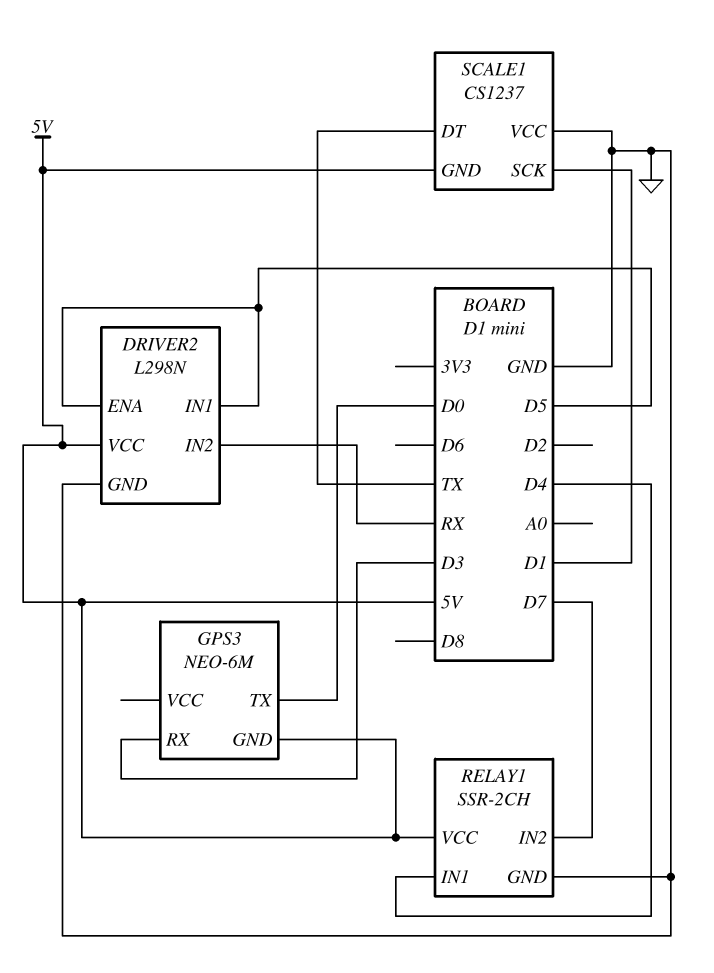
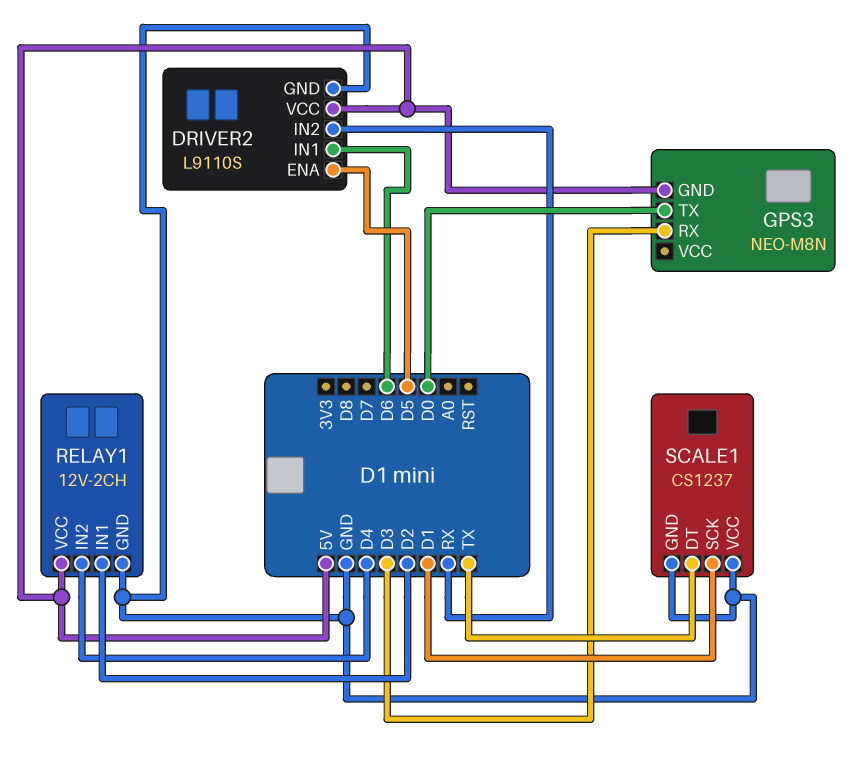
DRIVER2: L298N -> L9110S
DRIVER2 pin IN1: D5 -> D6
GPS3: NEO-6M -> NEO-M8N
RELAY1: SSR-2CH -> 12V-2CH
RELAY1 pin IN1: D4 -> D2
RELAY1 pin IN2: D7 -> D4
SCALE1 pin GND: 5V -> GND

